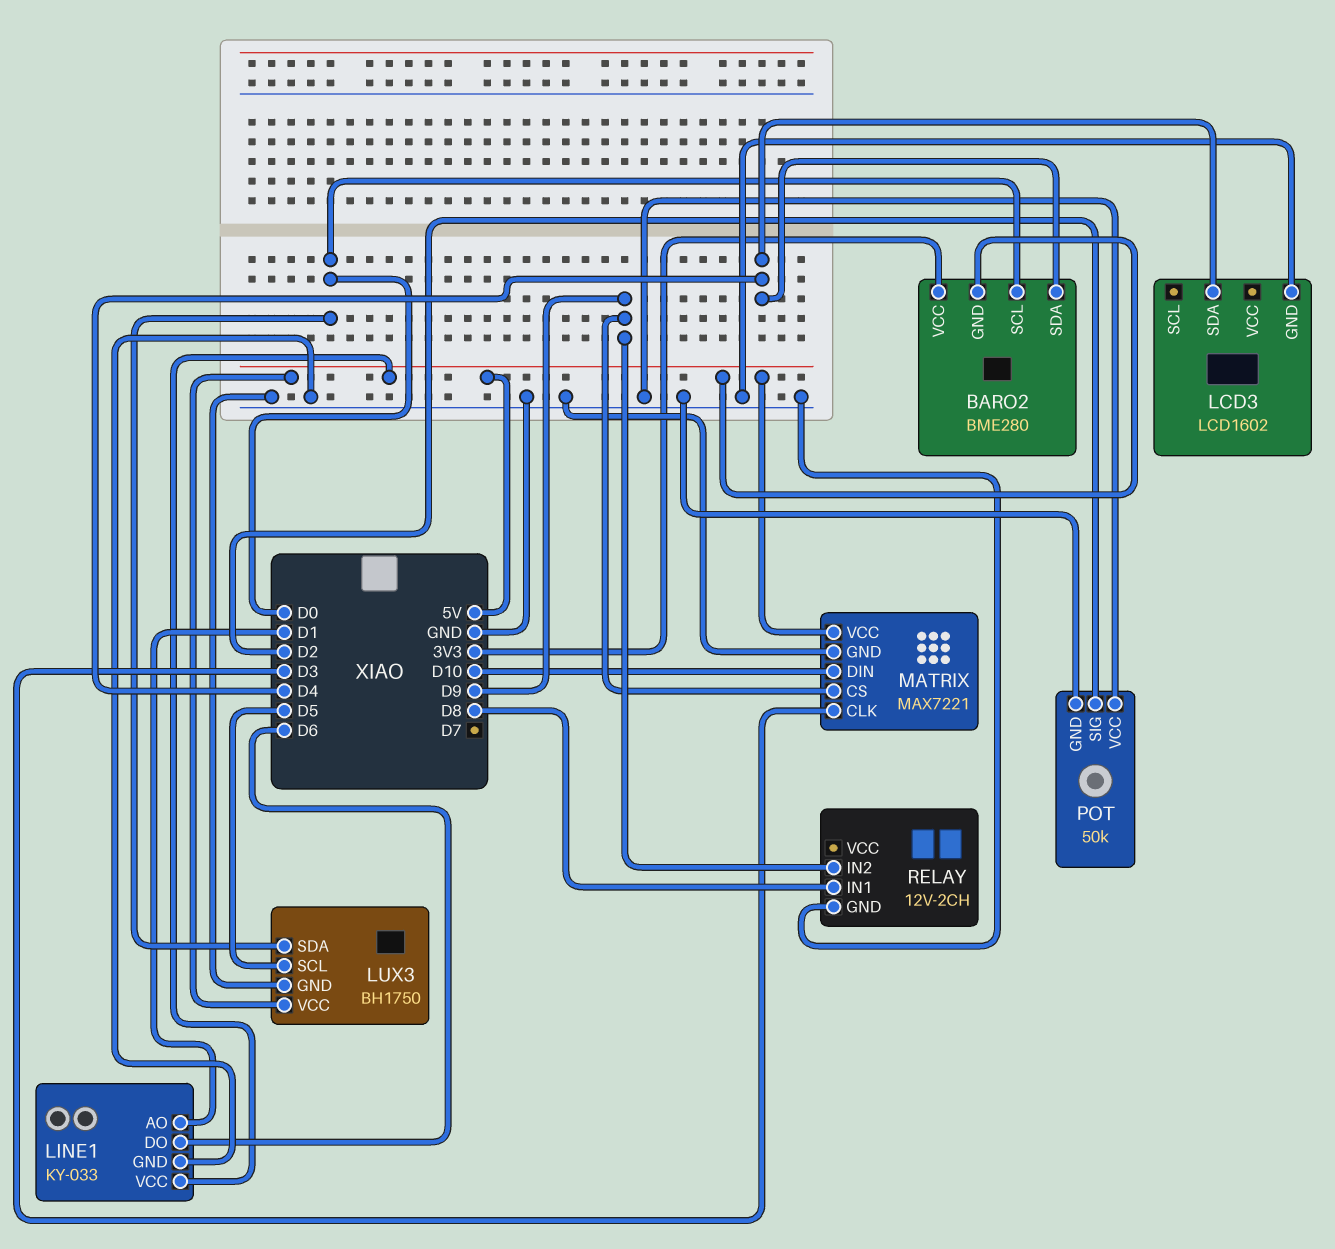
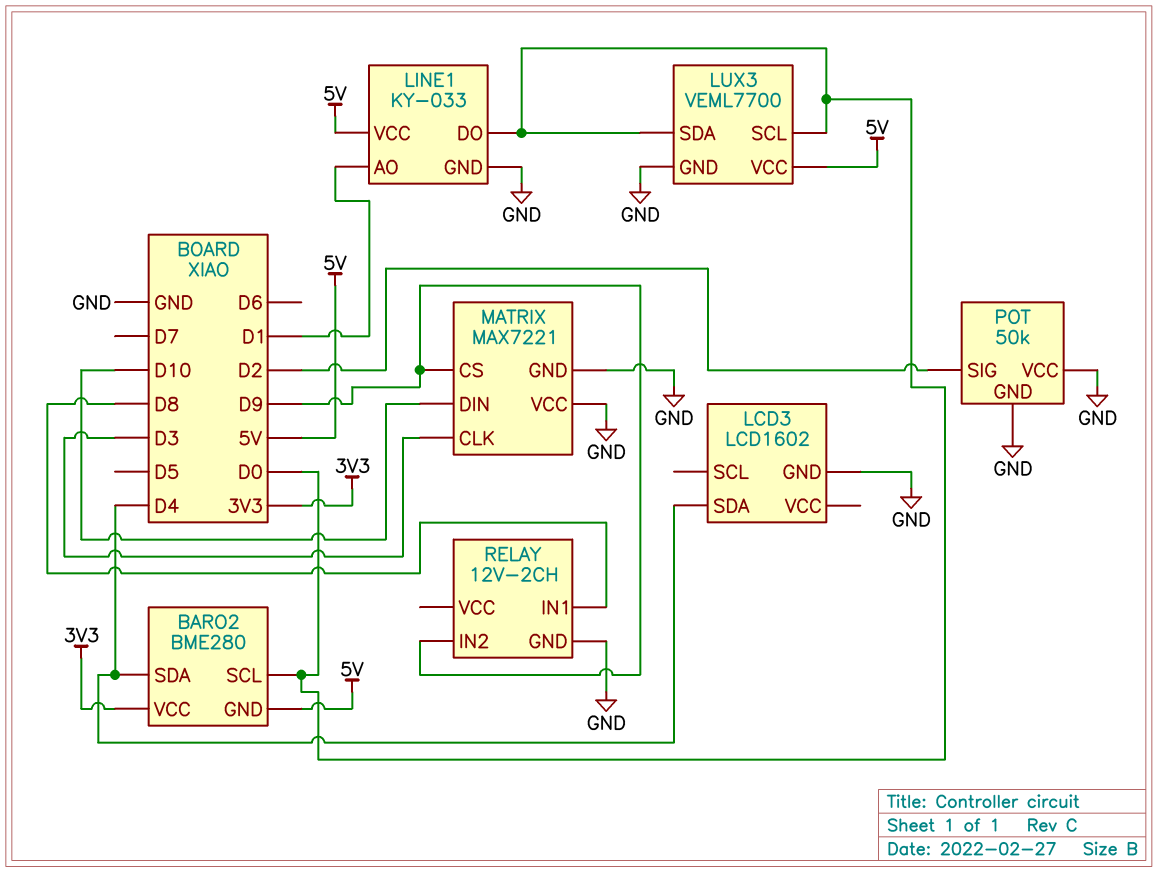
LINE1 pin DO: D6 -> D0
LUX3: BH1750 -> VEML7700
LUX3 pin SCL: D5 -> D0
MATRIX pin VCC: 5V -> GND

